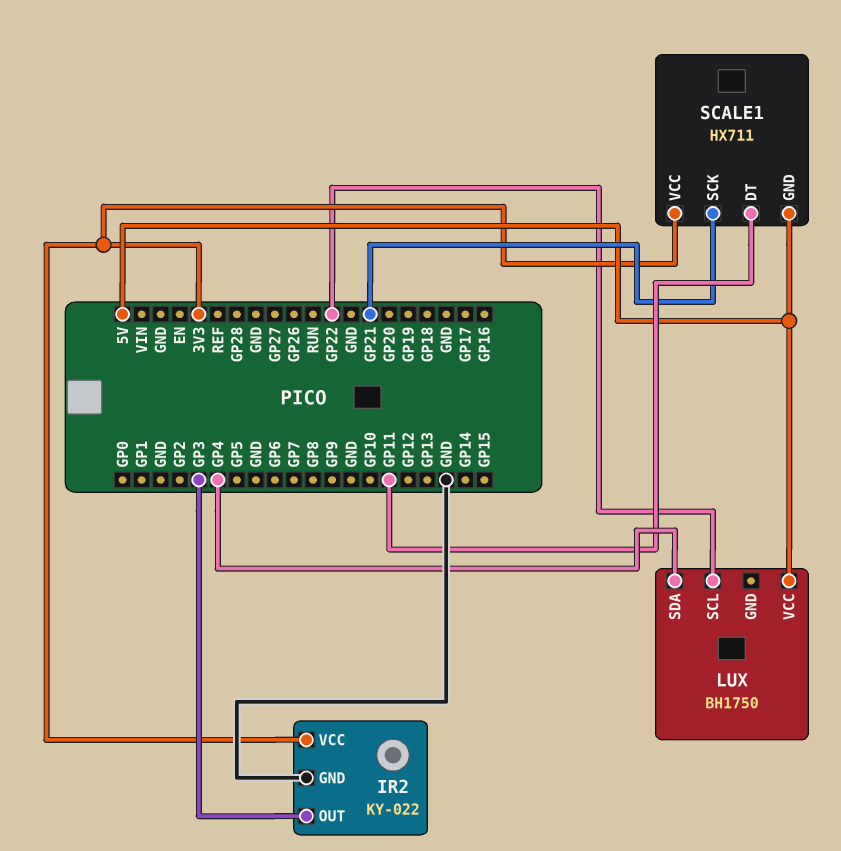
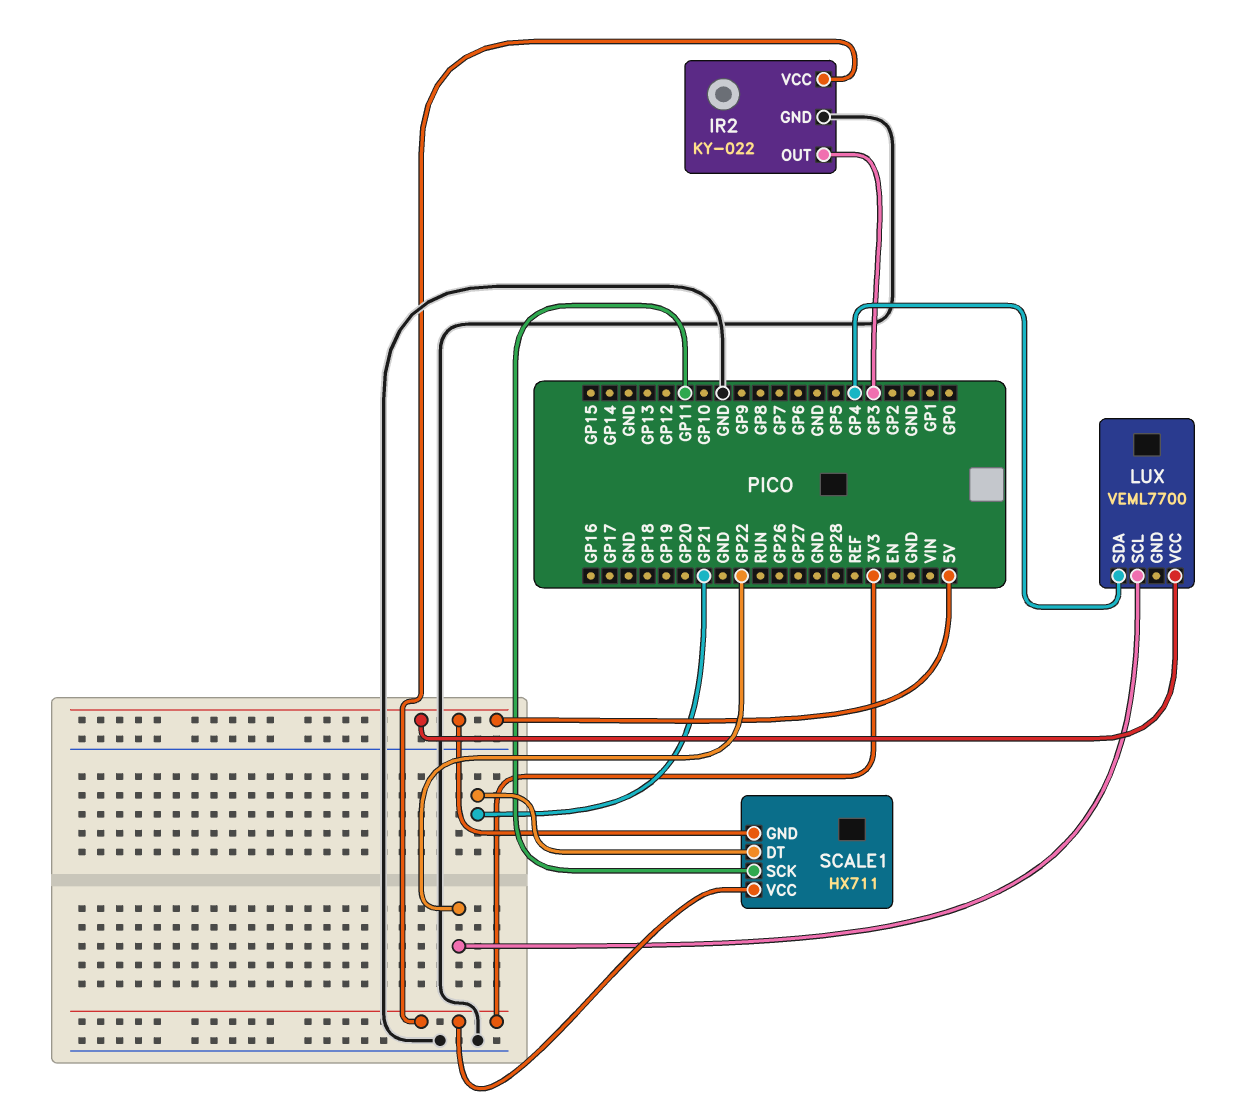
LUX: BH1750 -> VEML7700
SCALE1 pin DT: GP11 -> GP21
SCALE1 pin SCK: GP21 -> GP11

